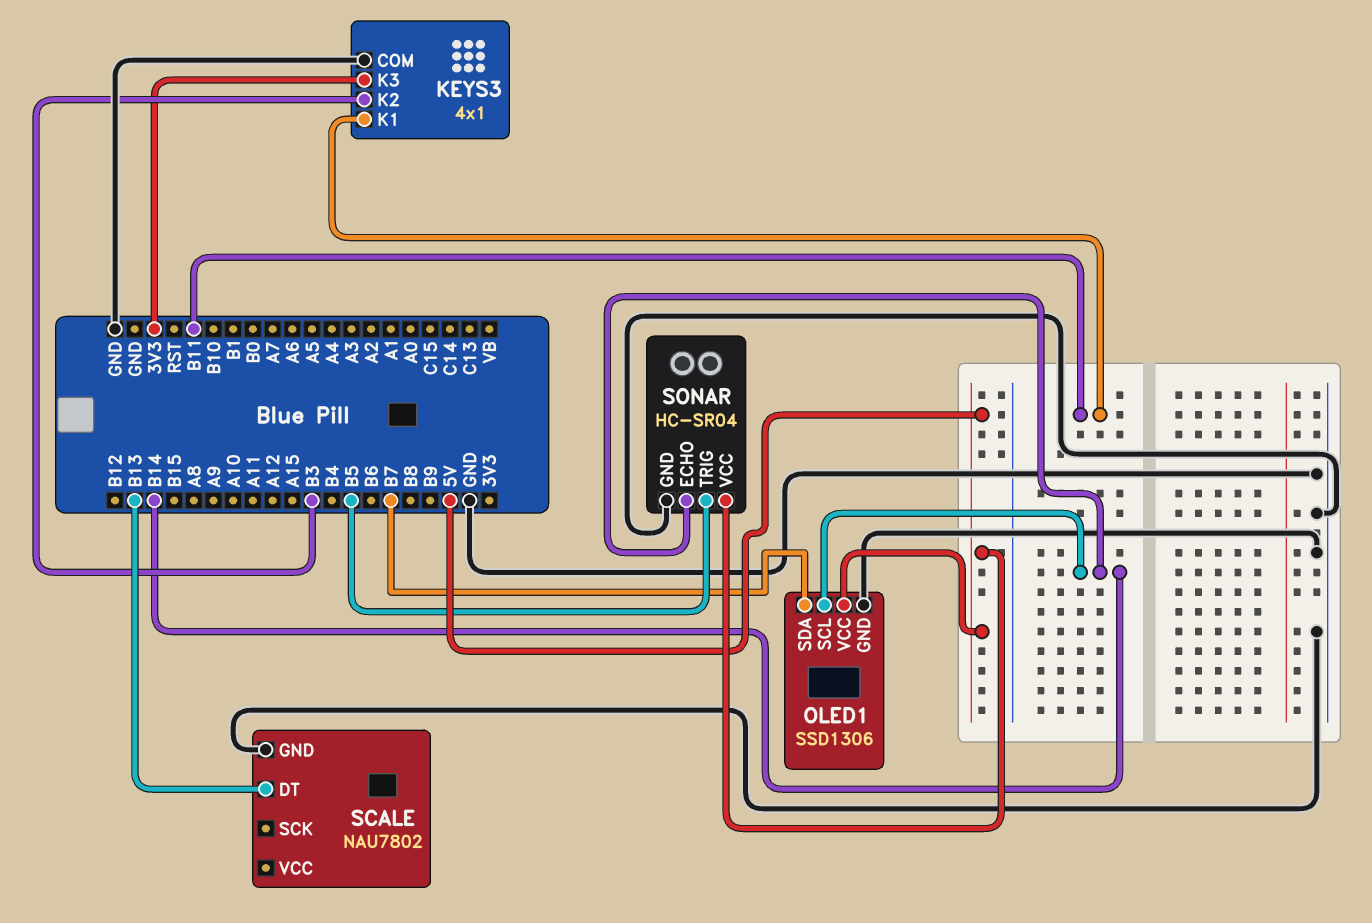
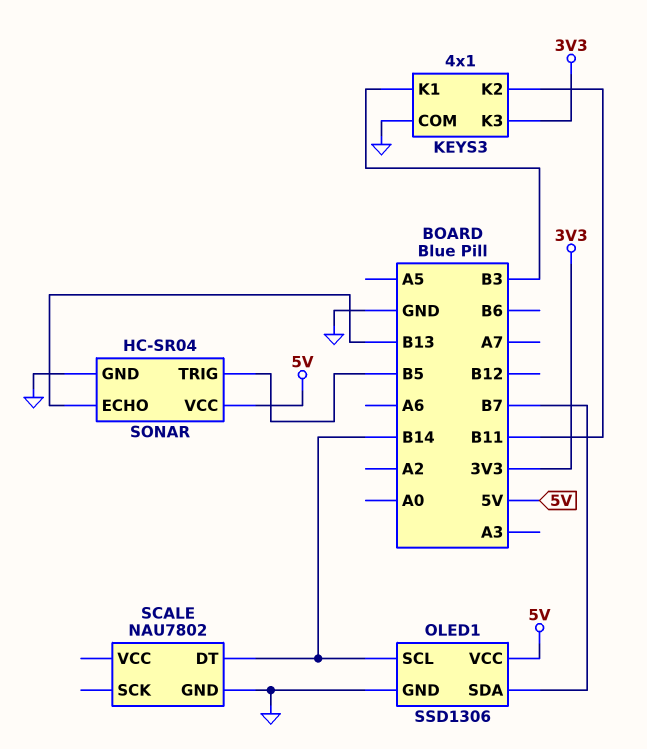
KEYS3 pin K1: B11 -> B3
KEYS3 pin K2: B3 -> B11
SCALE pin DT: B13 -> B14
SONAR pin ECHO: B14 -> B13

